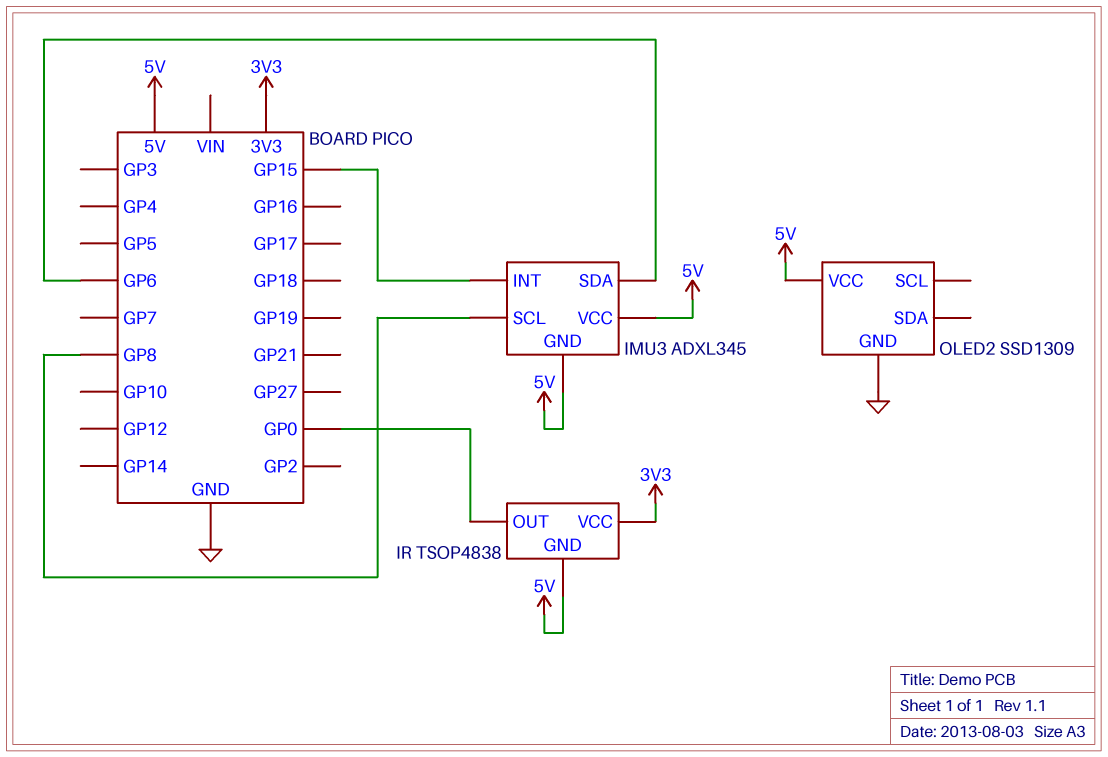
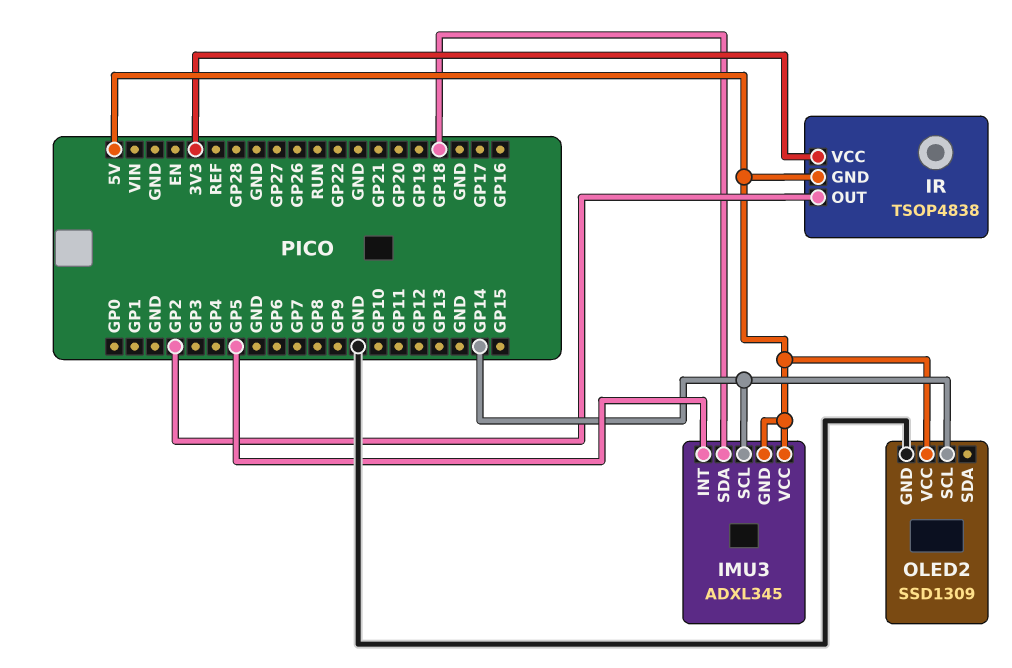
IMU3 pin INT: GP15 -> GP5
IMU3 pin SCL: GP8 -> GP14
IMU3 pin SDA: GP6 -> GP18
IR pin OUT: GP0 -> GP2
OLED2 pin SCL: none -> GP14

